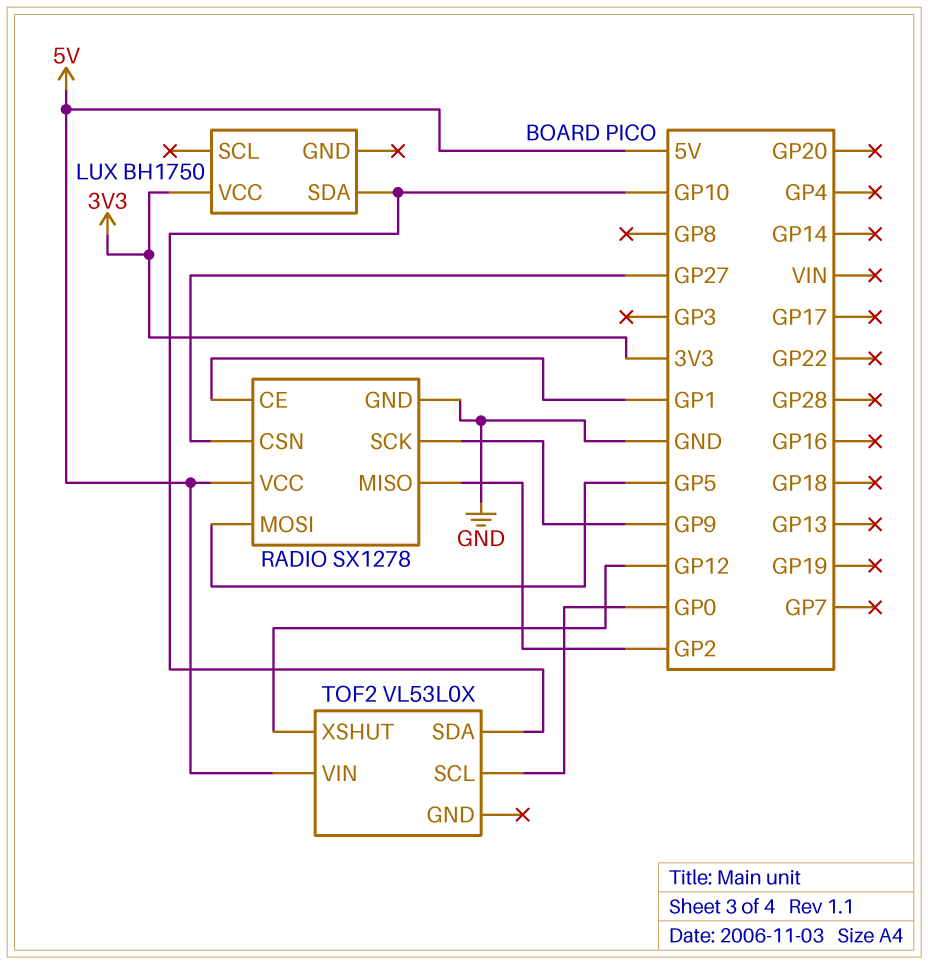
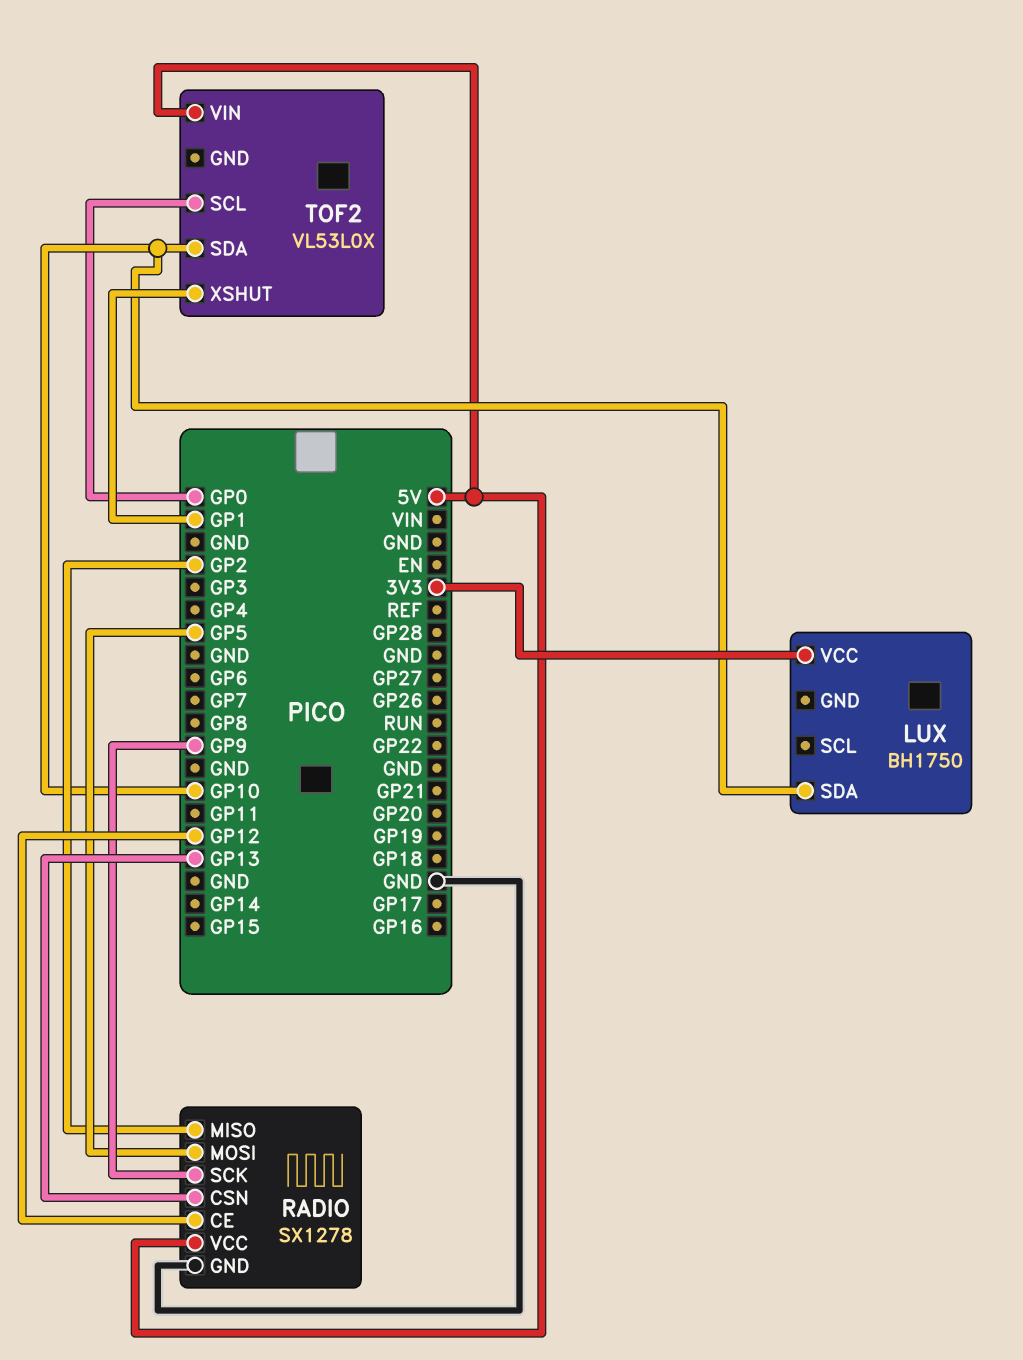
RADIO pin CE: GP1 -> GP12
RADIO pin CSN: GP27 -> GP13
TOF2 pin XSHUT: GP12 -> GP1

